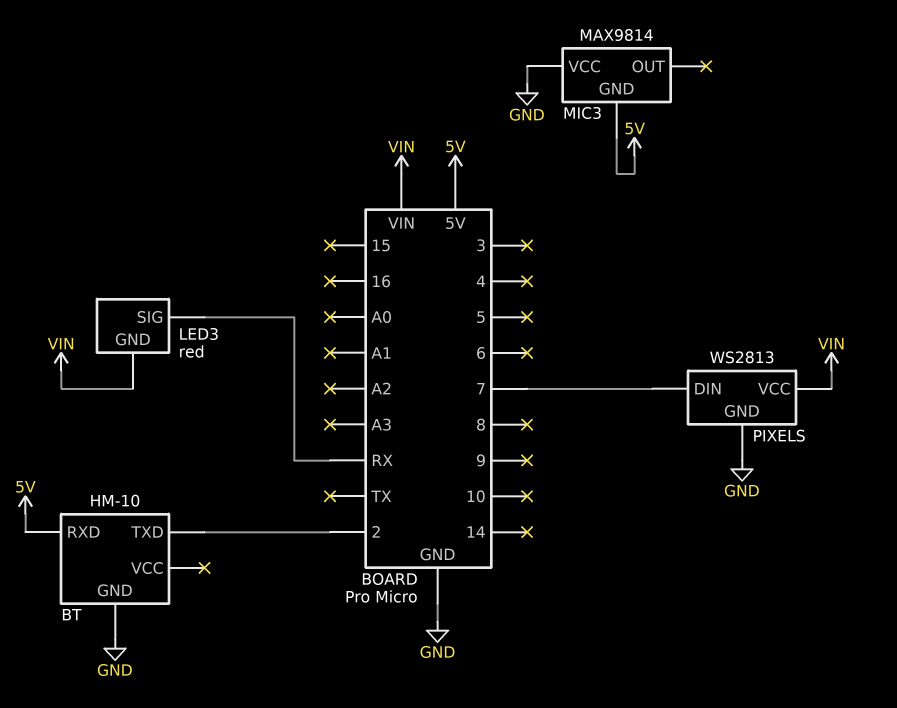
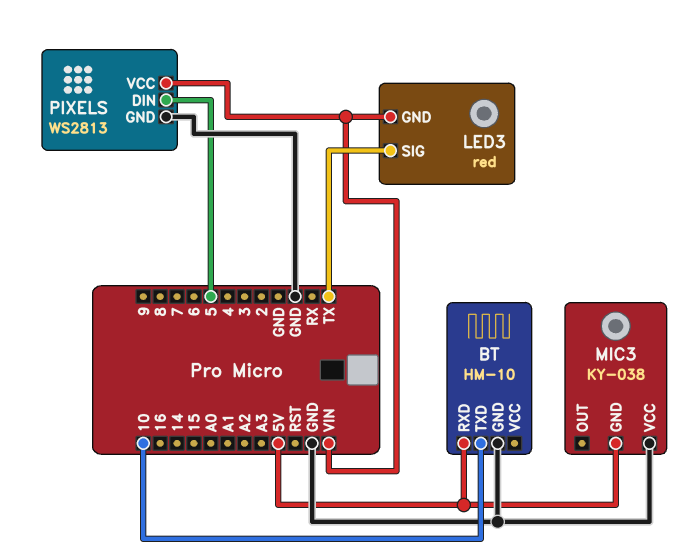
BT pin TXD: 2 -> 10
LED3 pin SIG: RX -> TX
MIC3: MAX9814 -> KY-038
PIXELS pin DIN: 7 -> 5

